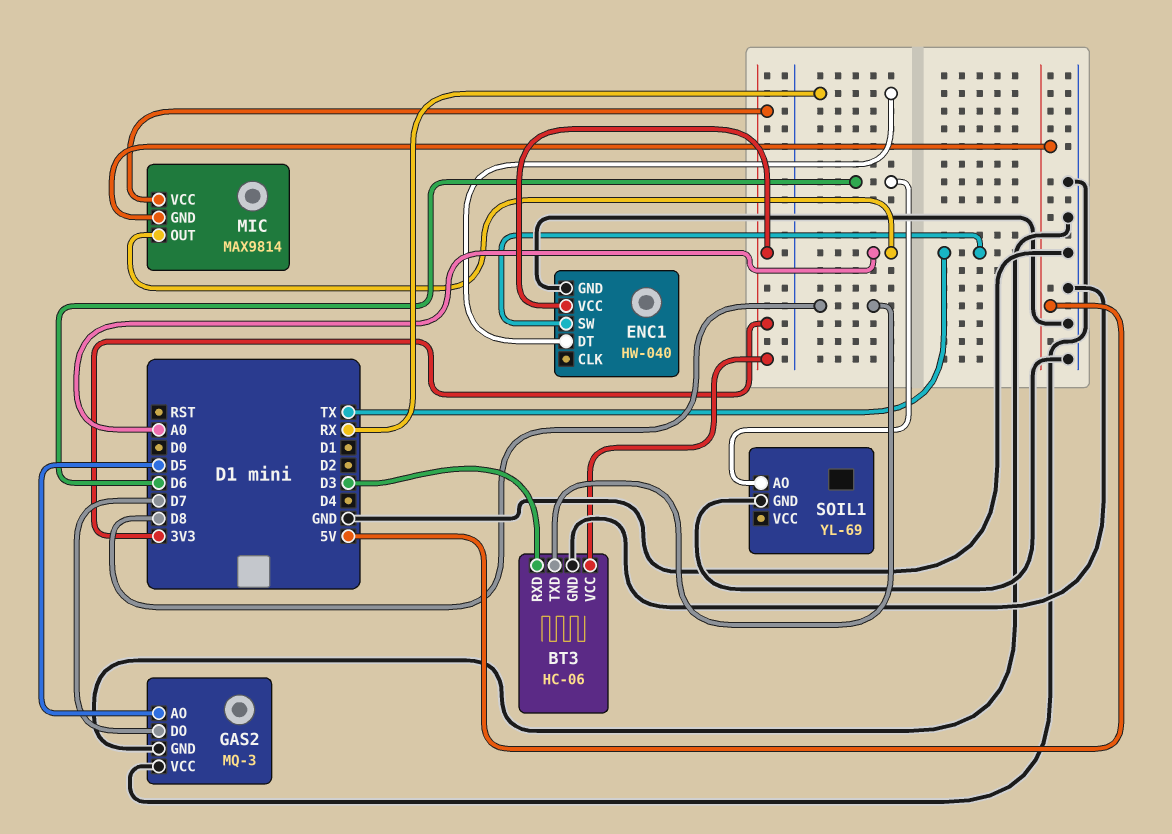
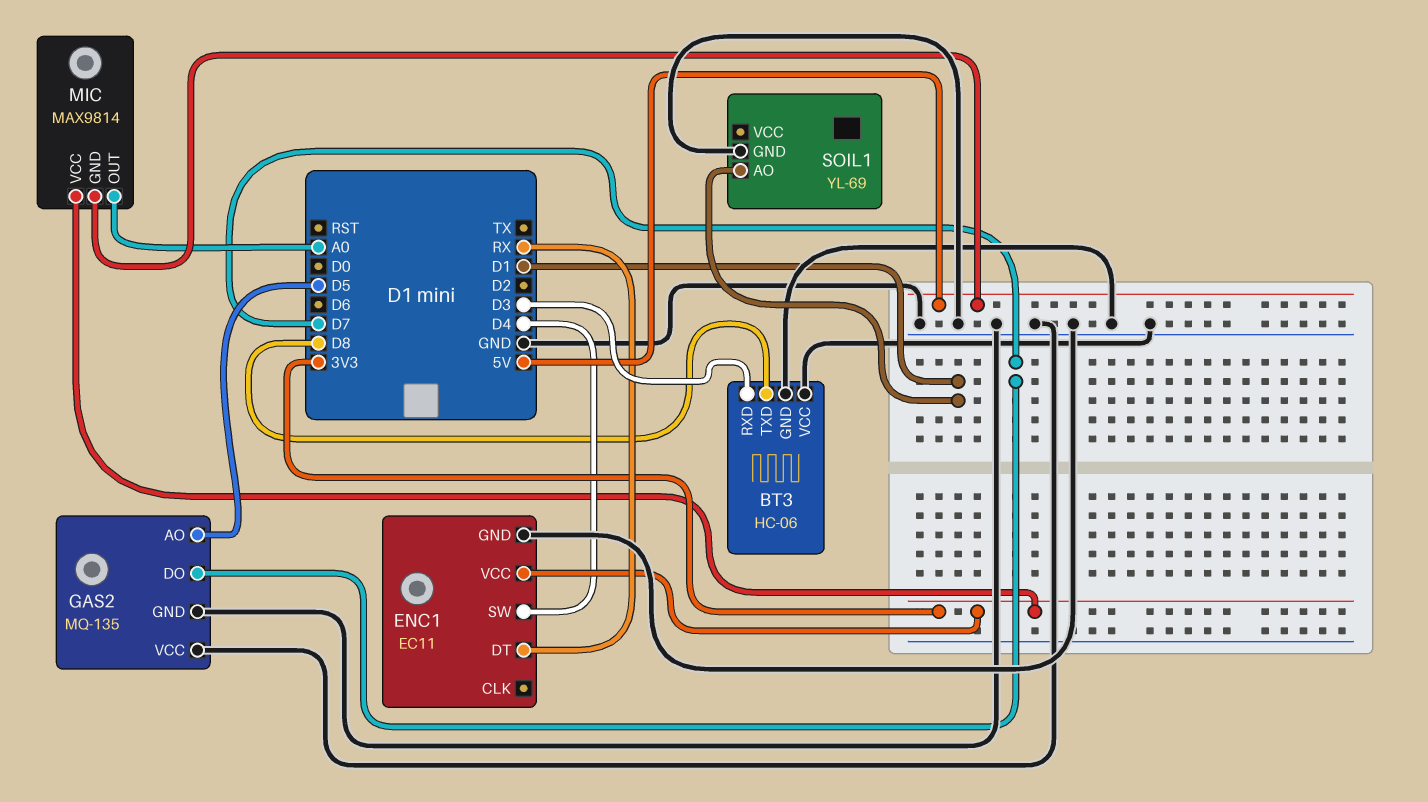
BT3 pin VCC: 3V3 -> GND
ENC1: HW-040 -> EC11
ENC1 pin SW: TX -> D4
GAS2: MQ-3 -> MQ-135
SOIL1 pin AO: D6 -> D1

